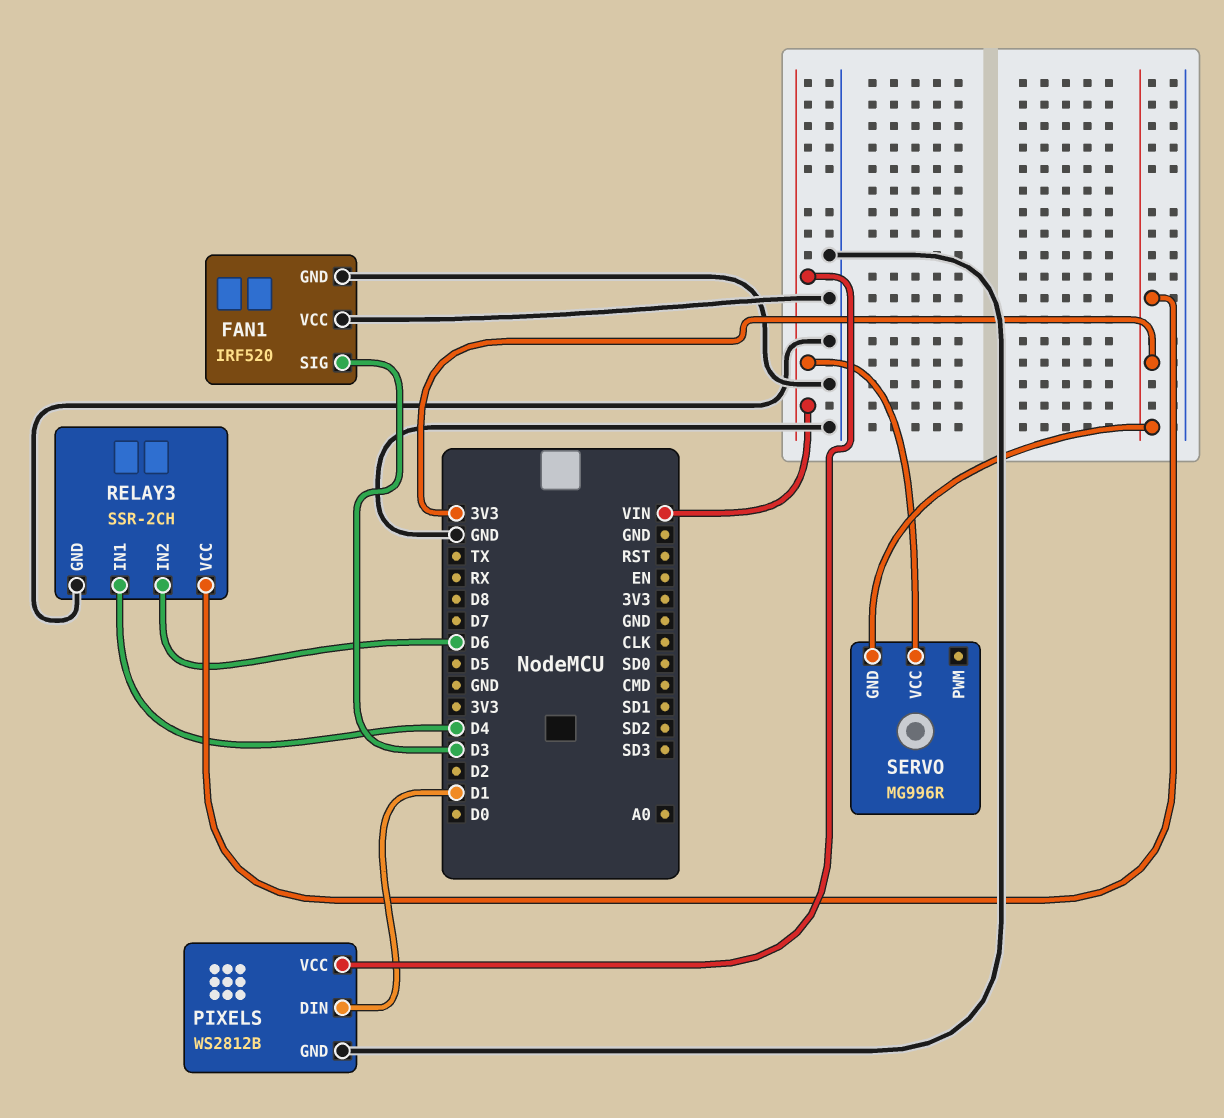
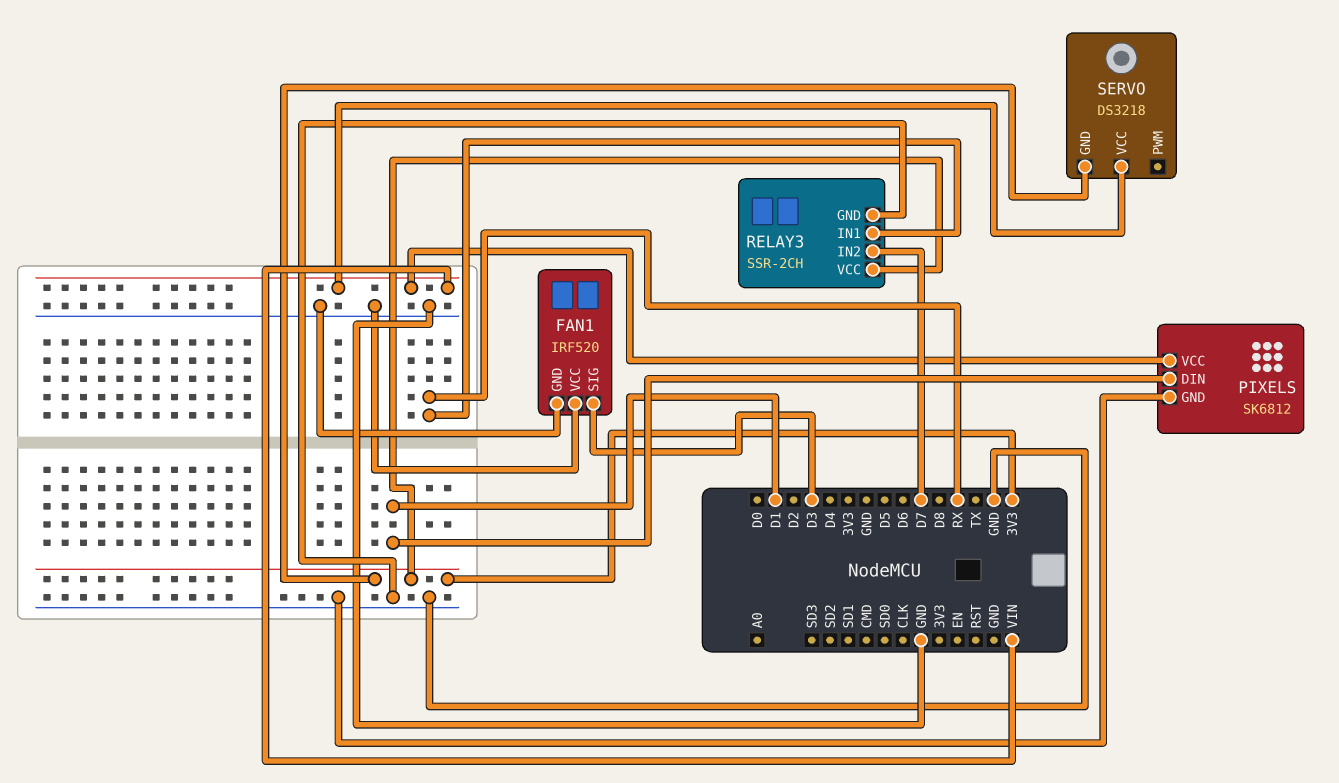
PIXELS: WS2812B -> SK6812
RELAY3 pin IN1: D4 -> RX
RELAY3 pin IN2: D6 -> D7
SERVO: MG996R -> DS3218

